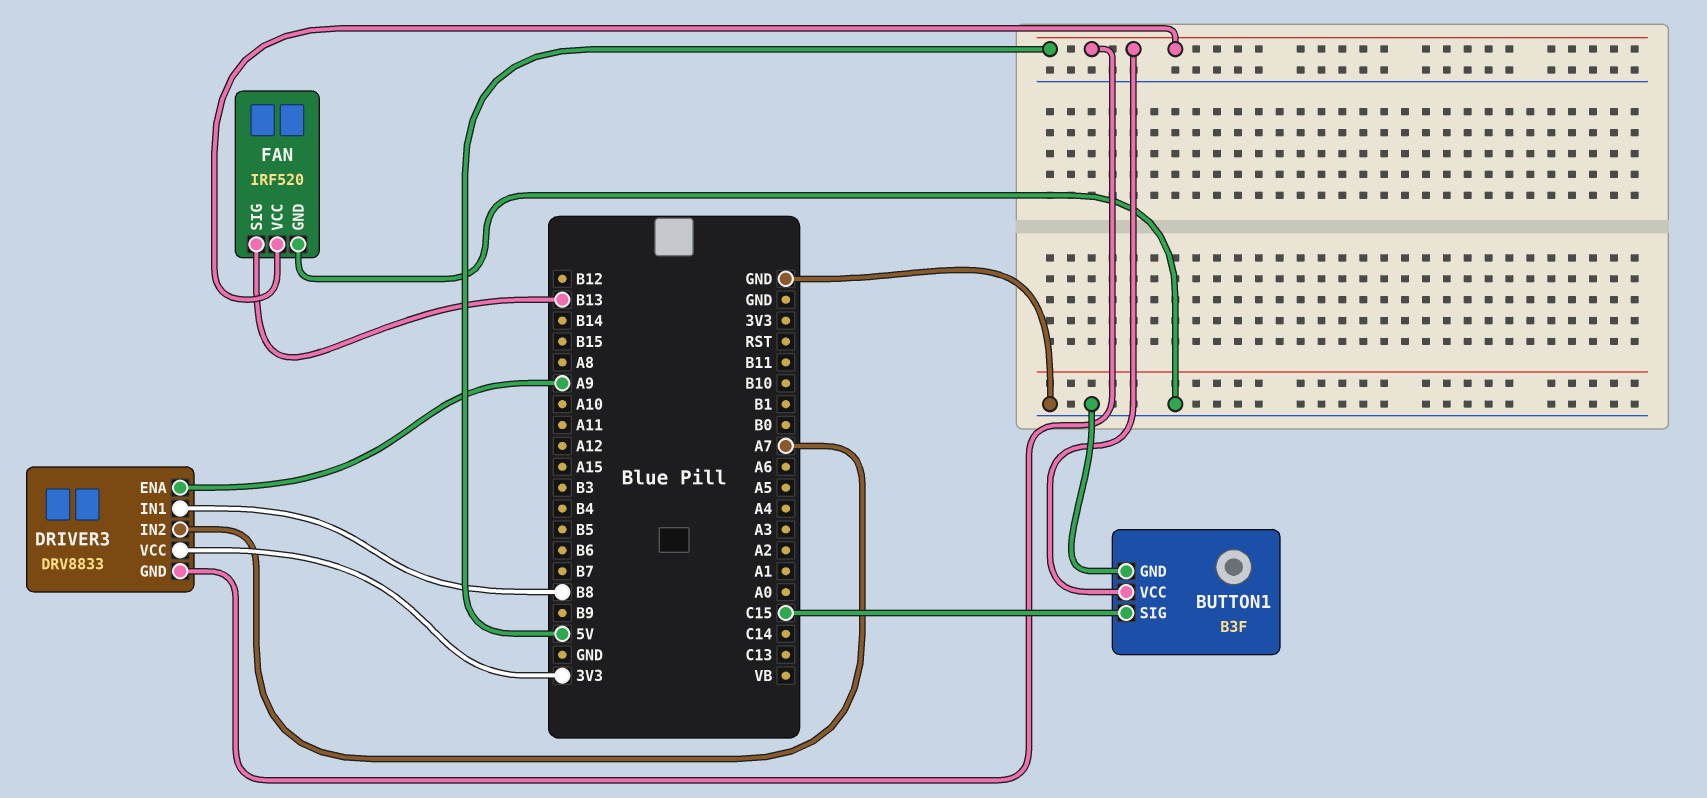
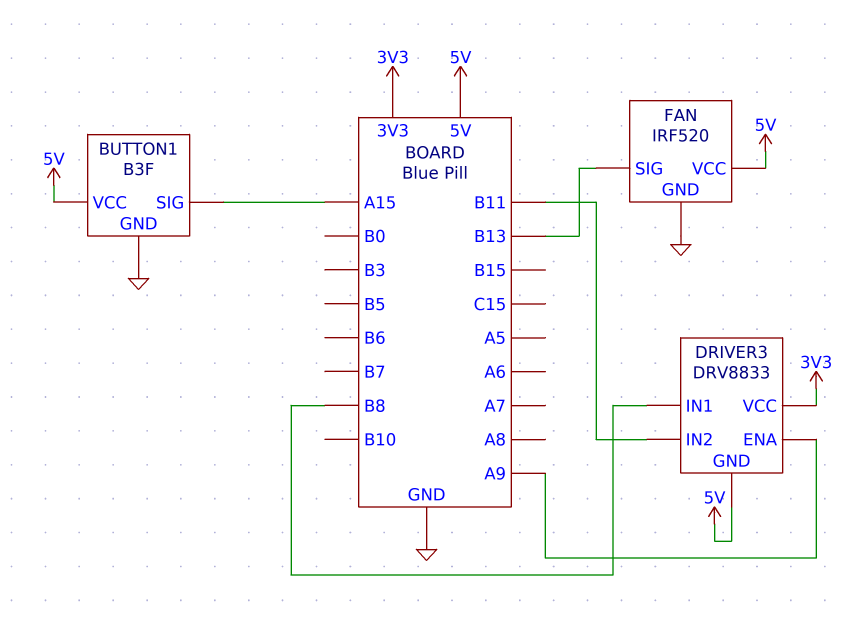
BUTTON1 pin SIG: C15 -> A15
DRIVER3 pin IN2: A7 -> B11

